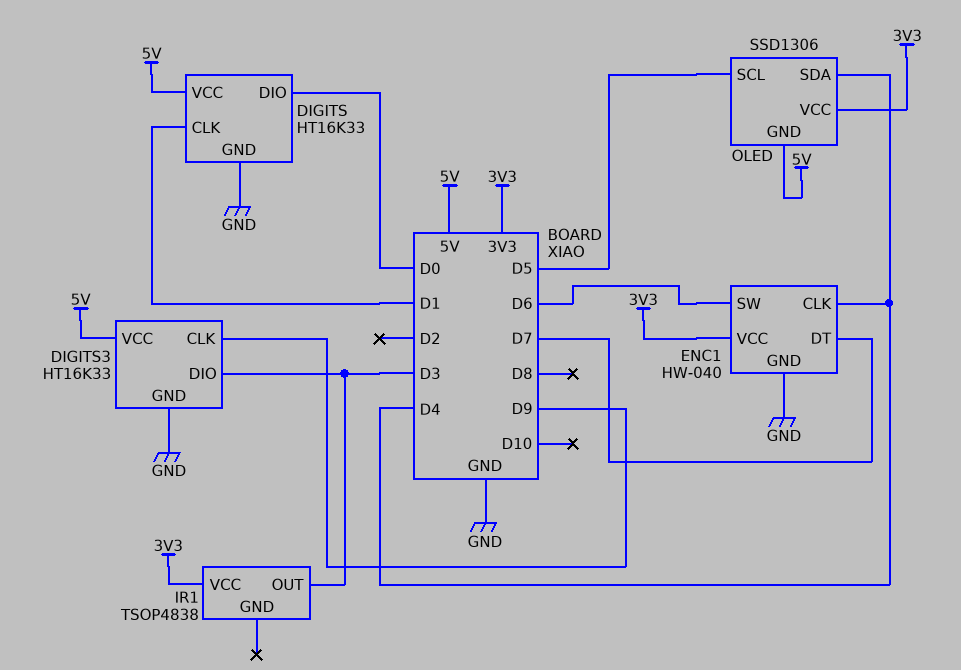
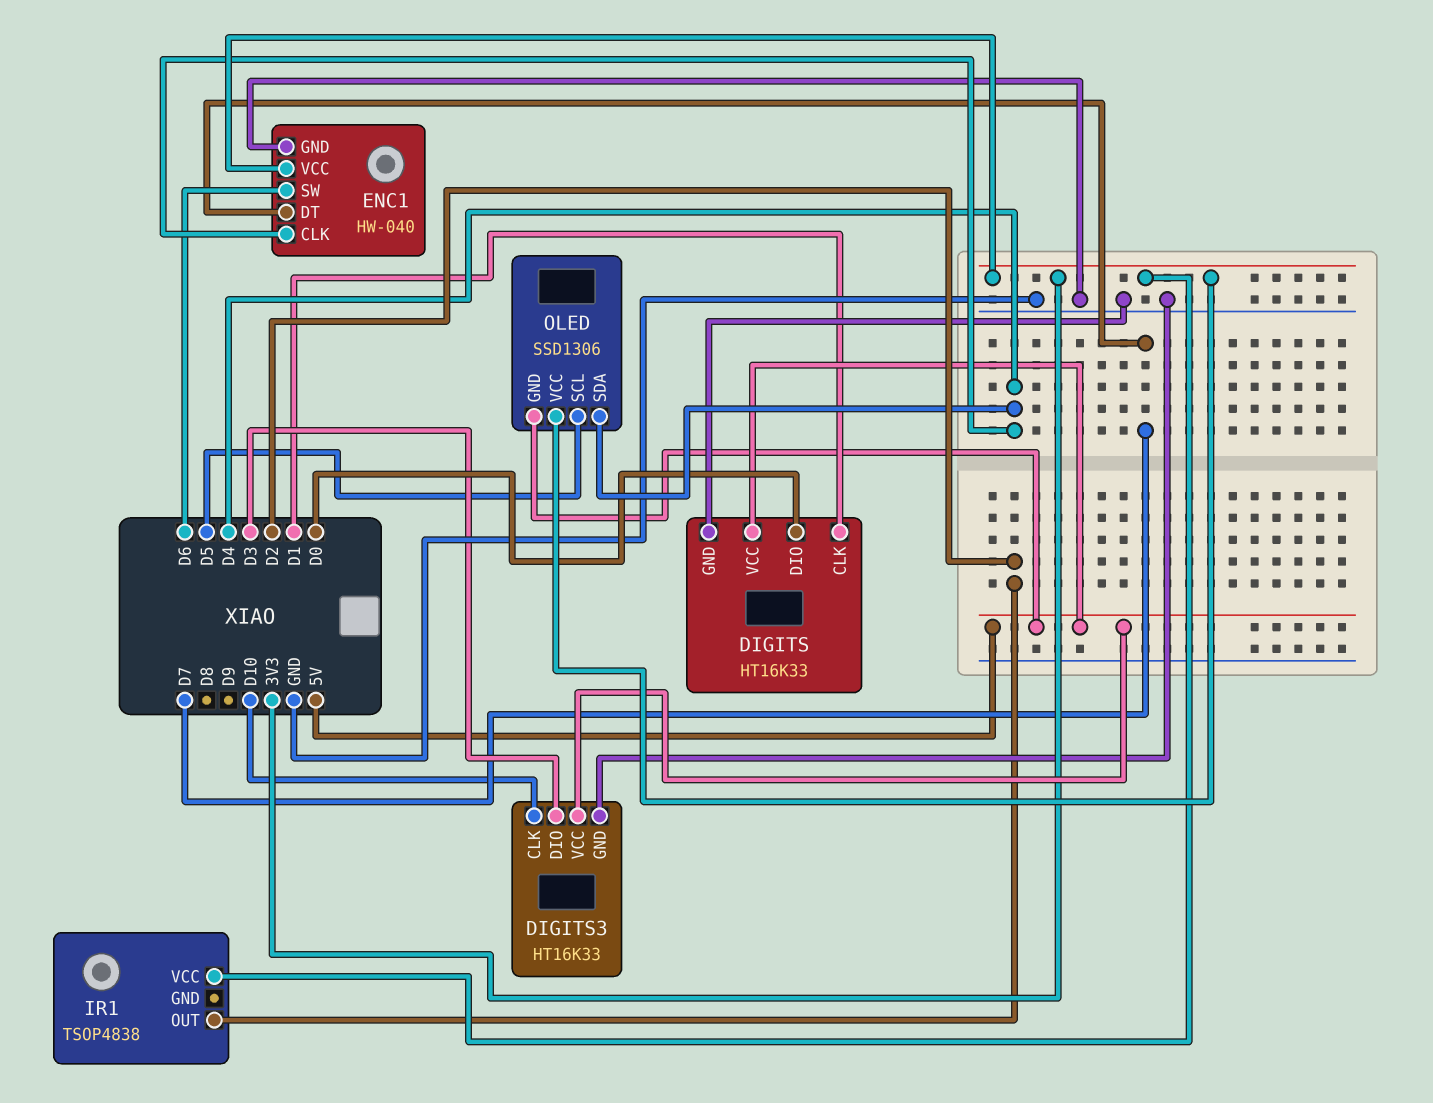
DIGITS3 pin CLK: D9 -> D10
IR1 pin OUT: D3 -> D2

